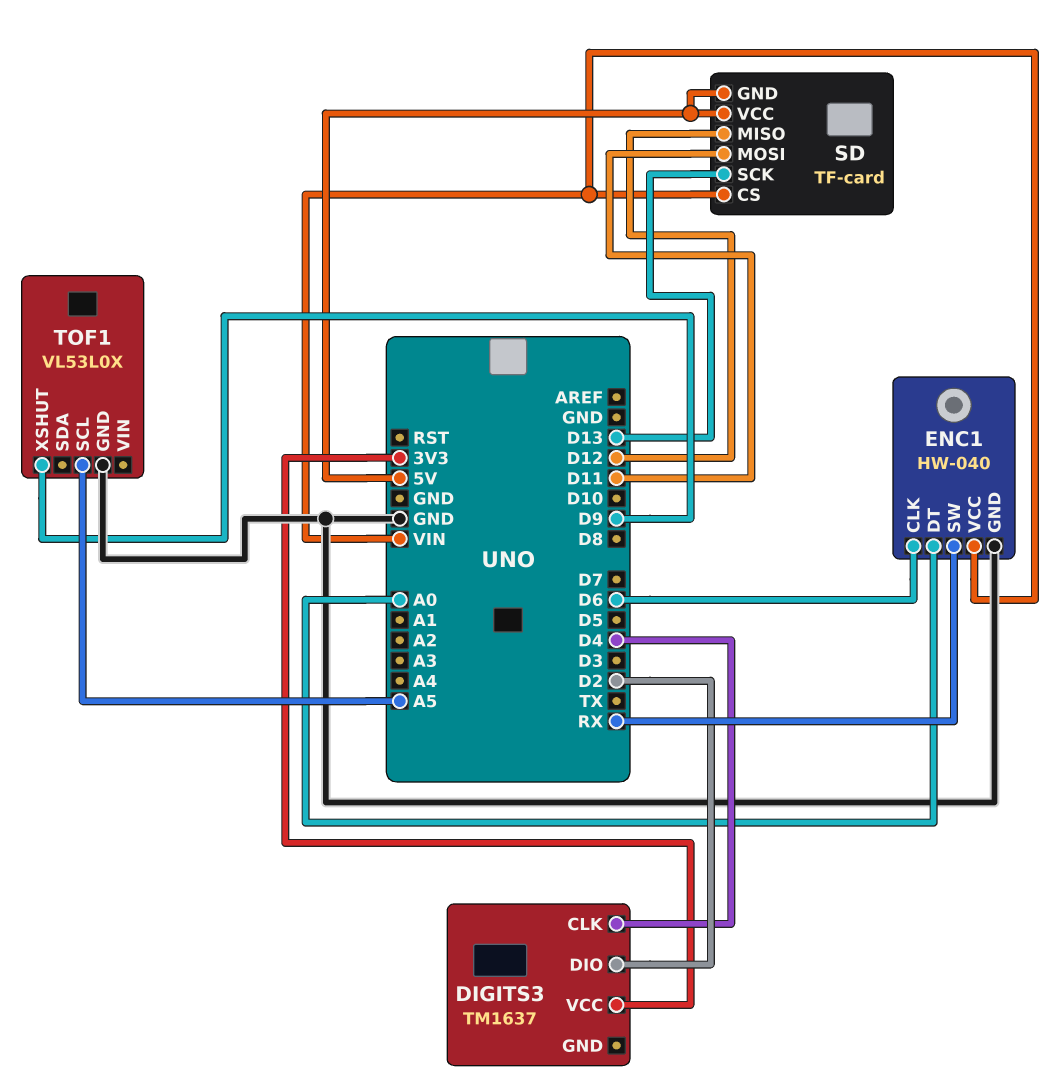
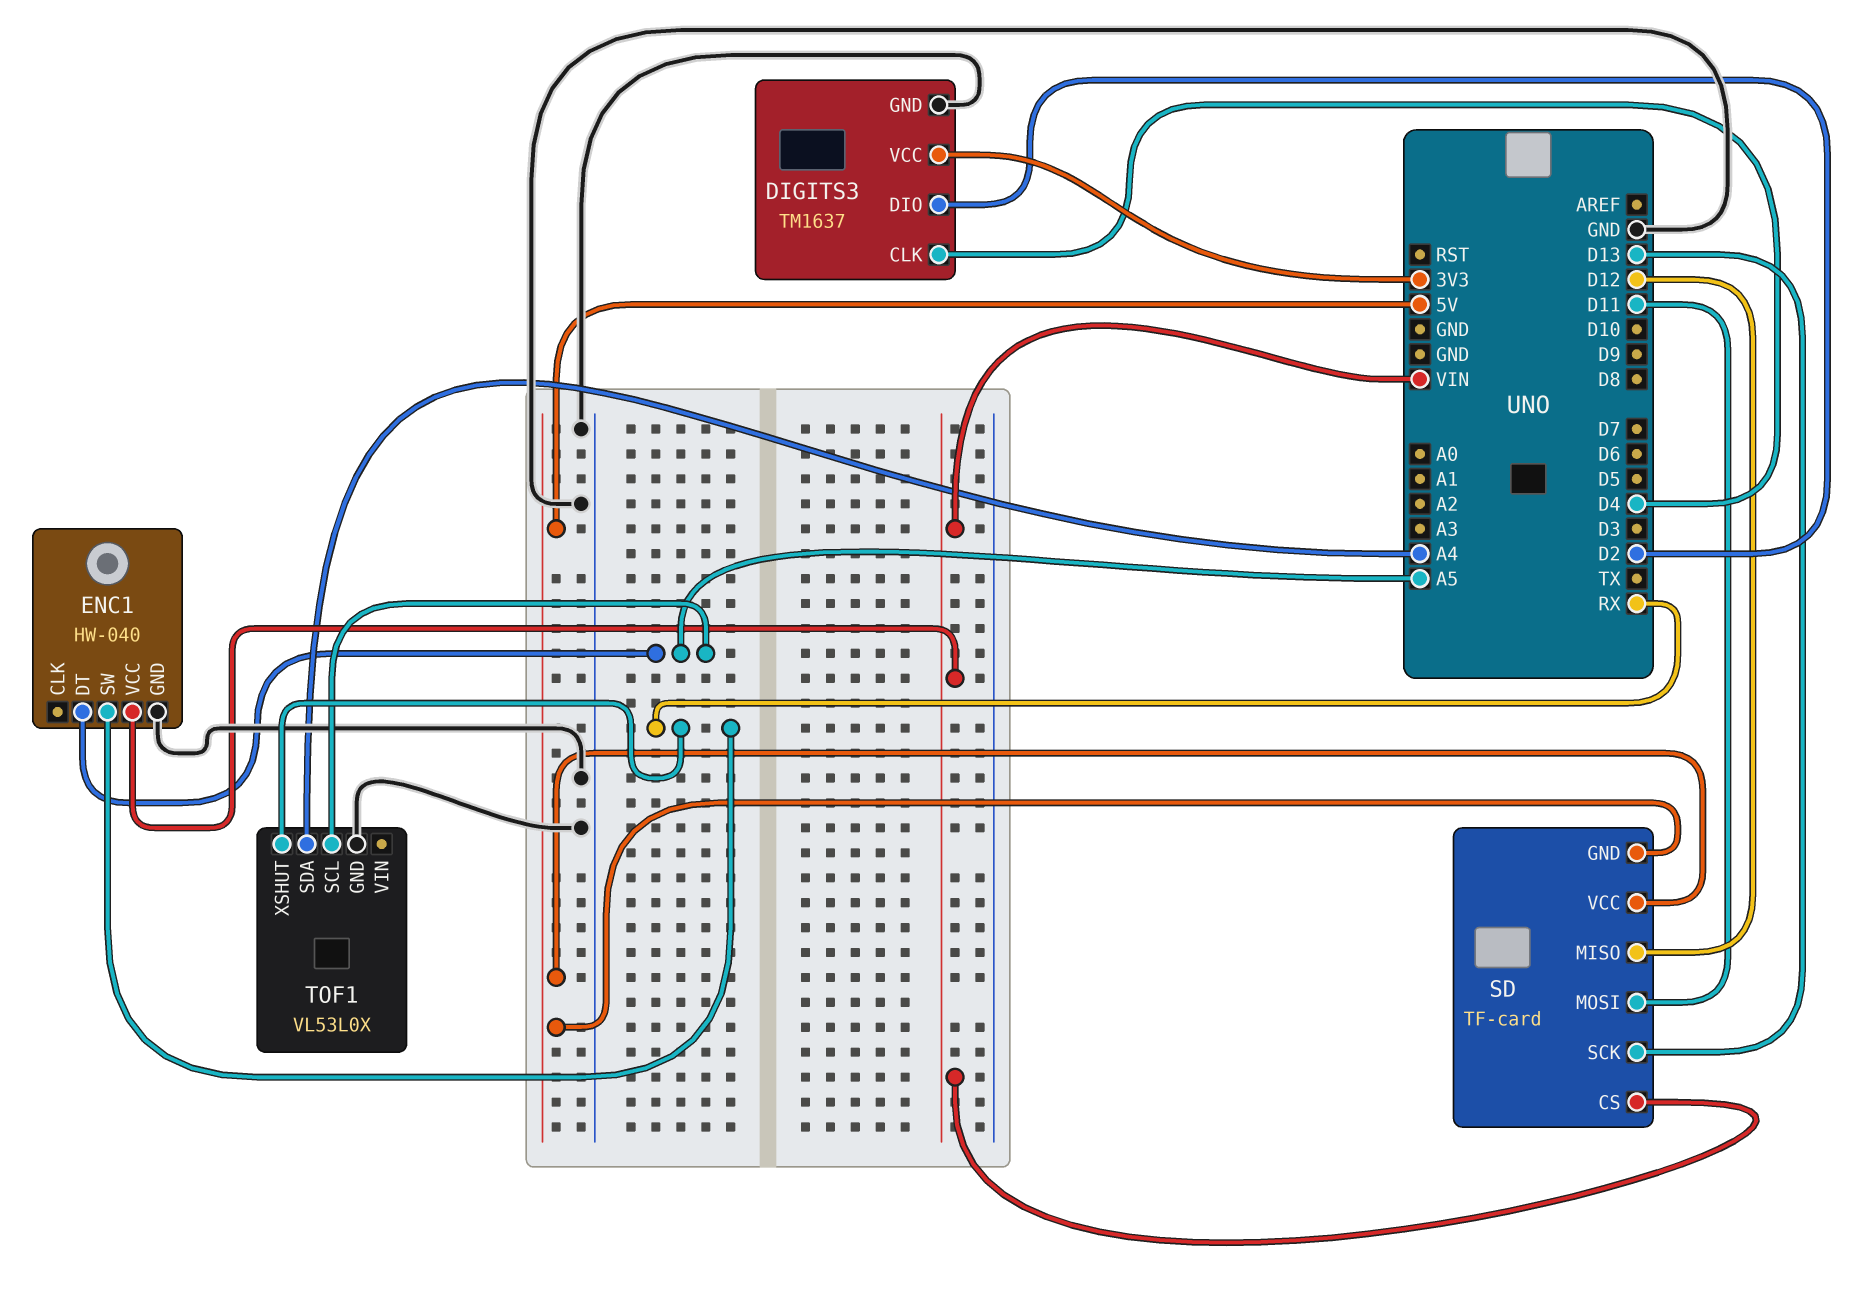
DIGITS3 pin GND: none -> GND
ENC1 pin CLK: D6 -> none
ENC1 pin DT: A0 -> A5
TOF1 pin SDA: none -> A4
TOF1 pin XSHUT: D9 -> RX

